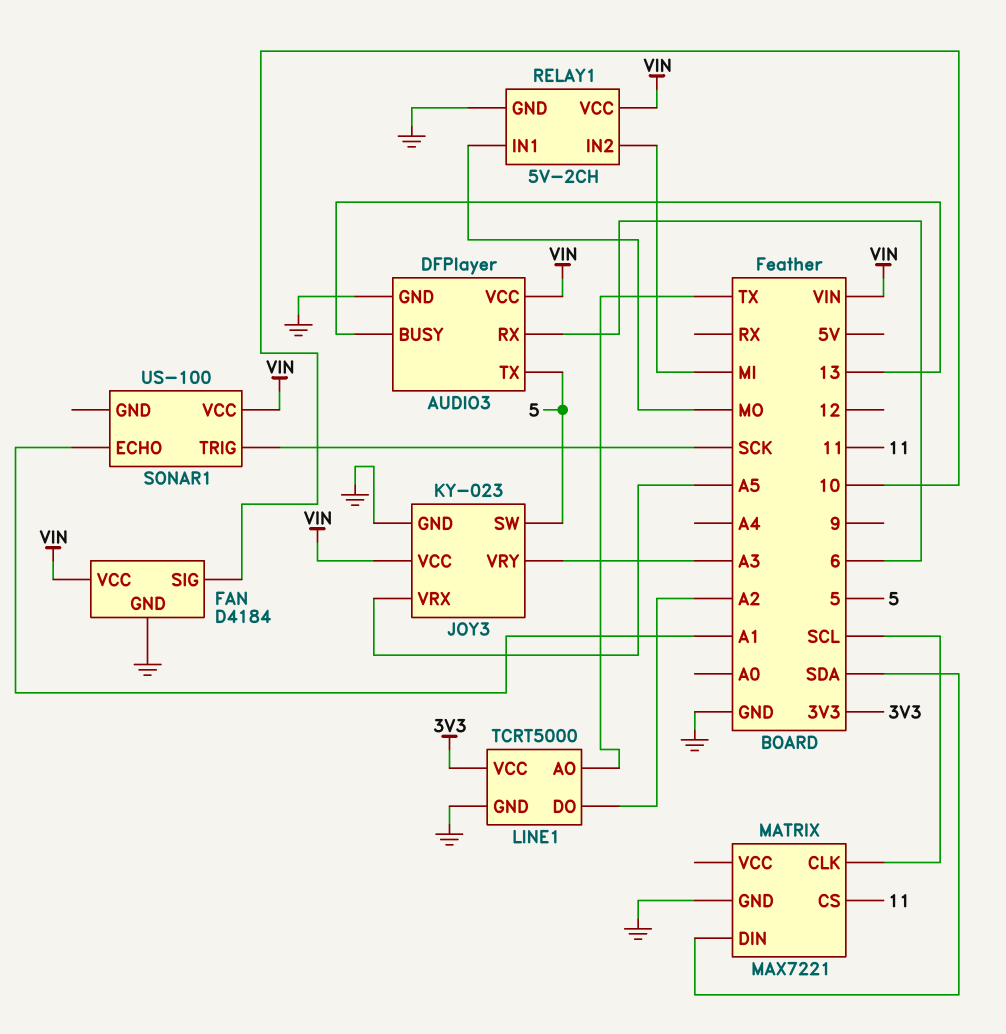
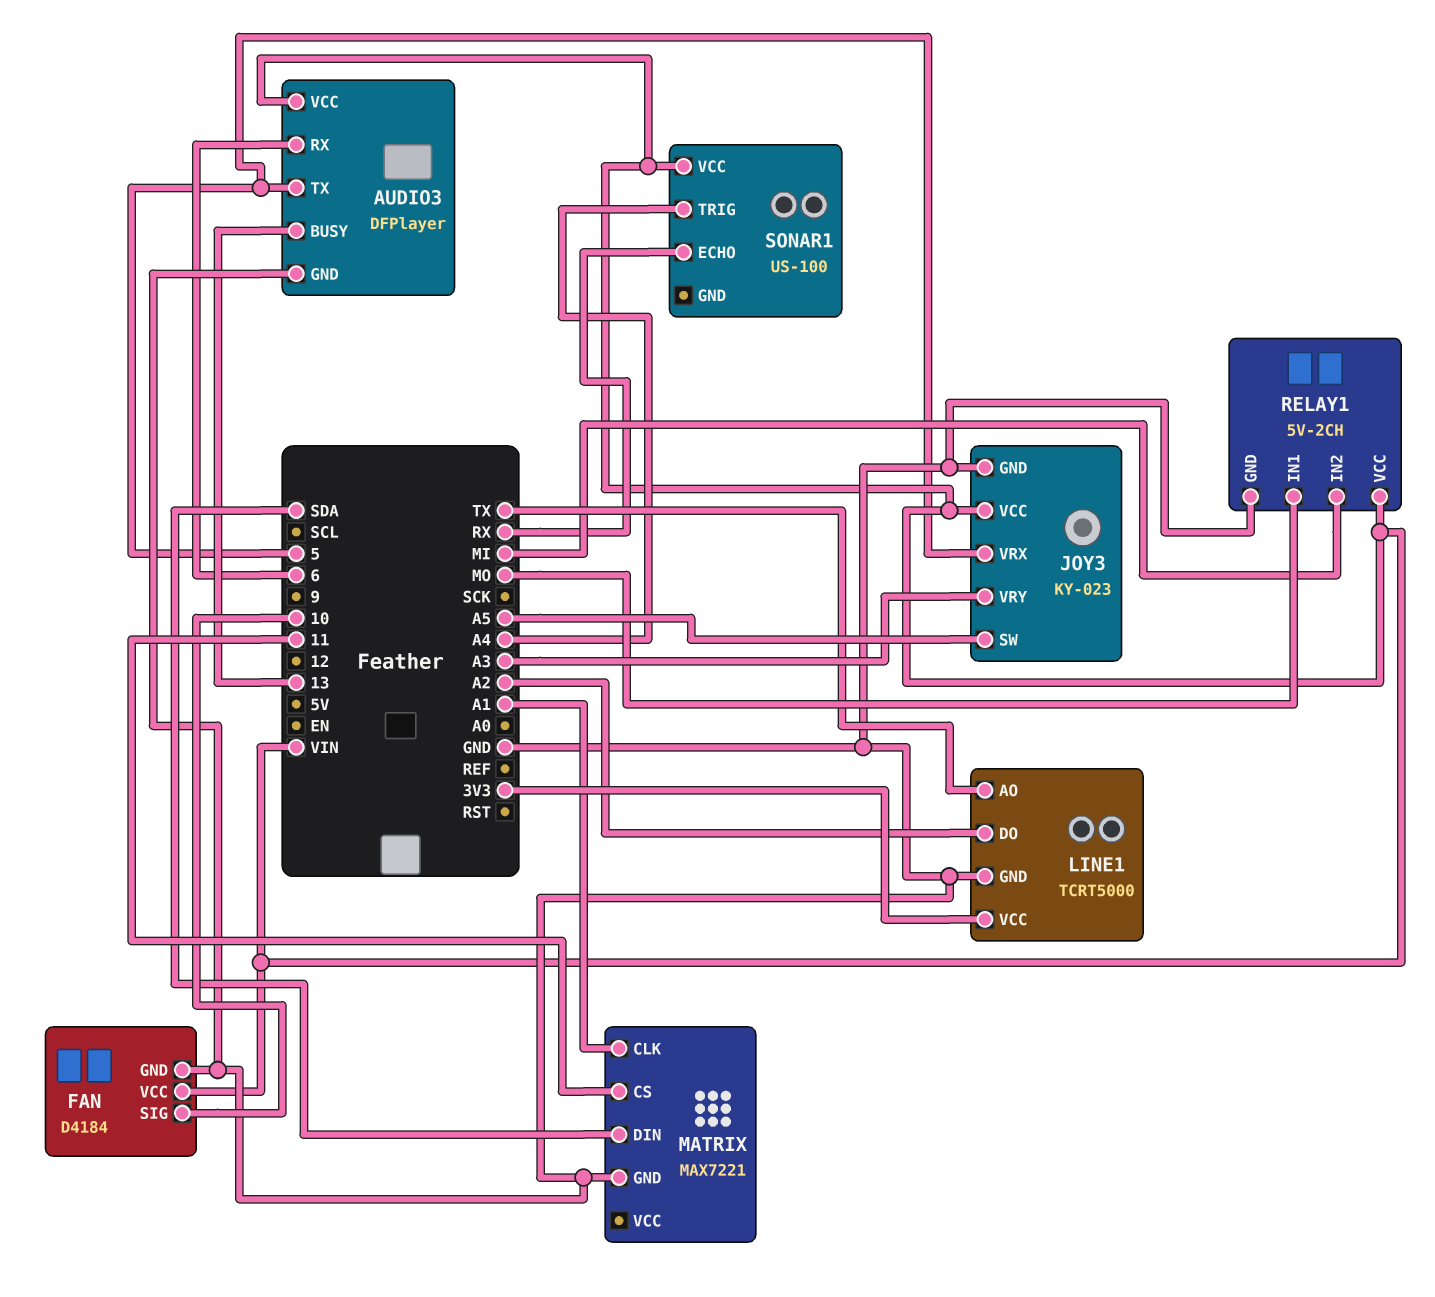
JOY3 pin SW: 5 -> A5
JOY3 pin VRX: A5 -> 5
MATRIX pin CLK: SCL -> A1
SONAR1 pin ECHO: A1 -> RX
SONAR1 pin TRIG: SCK -> A4

